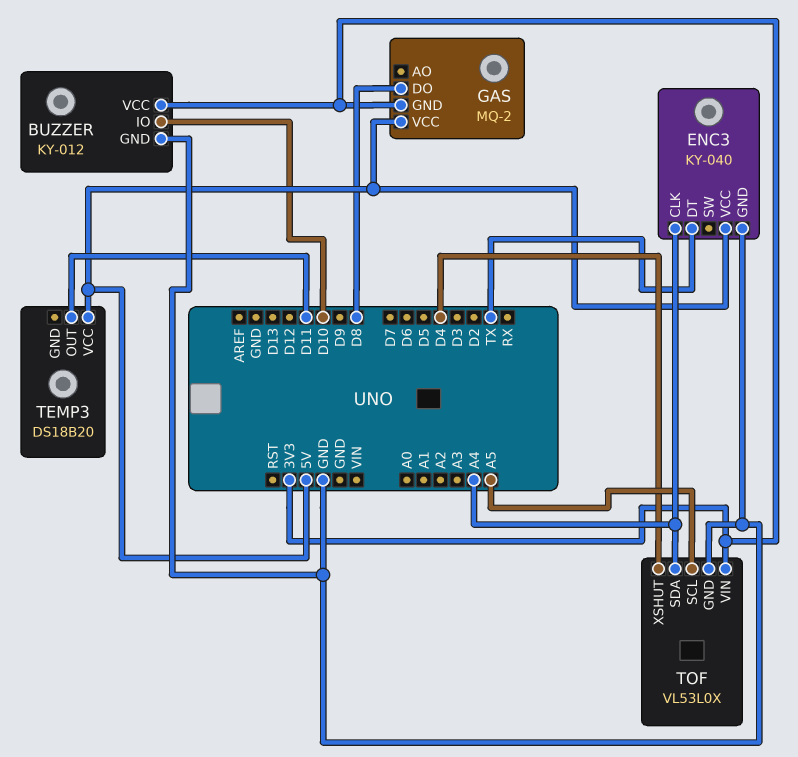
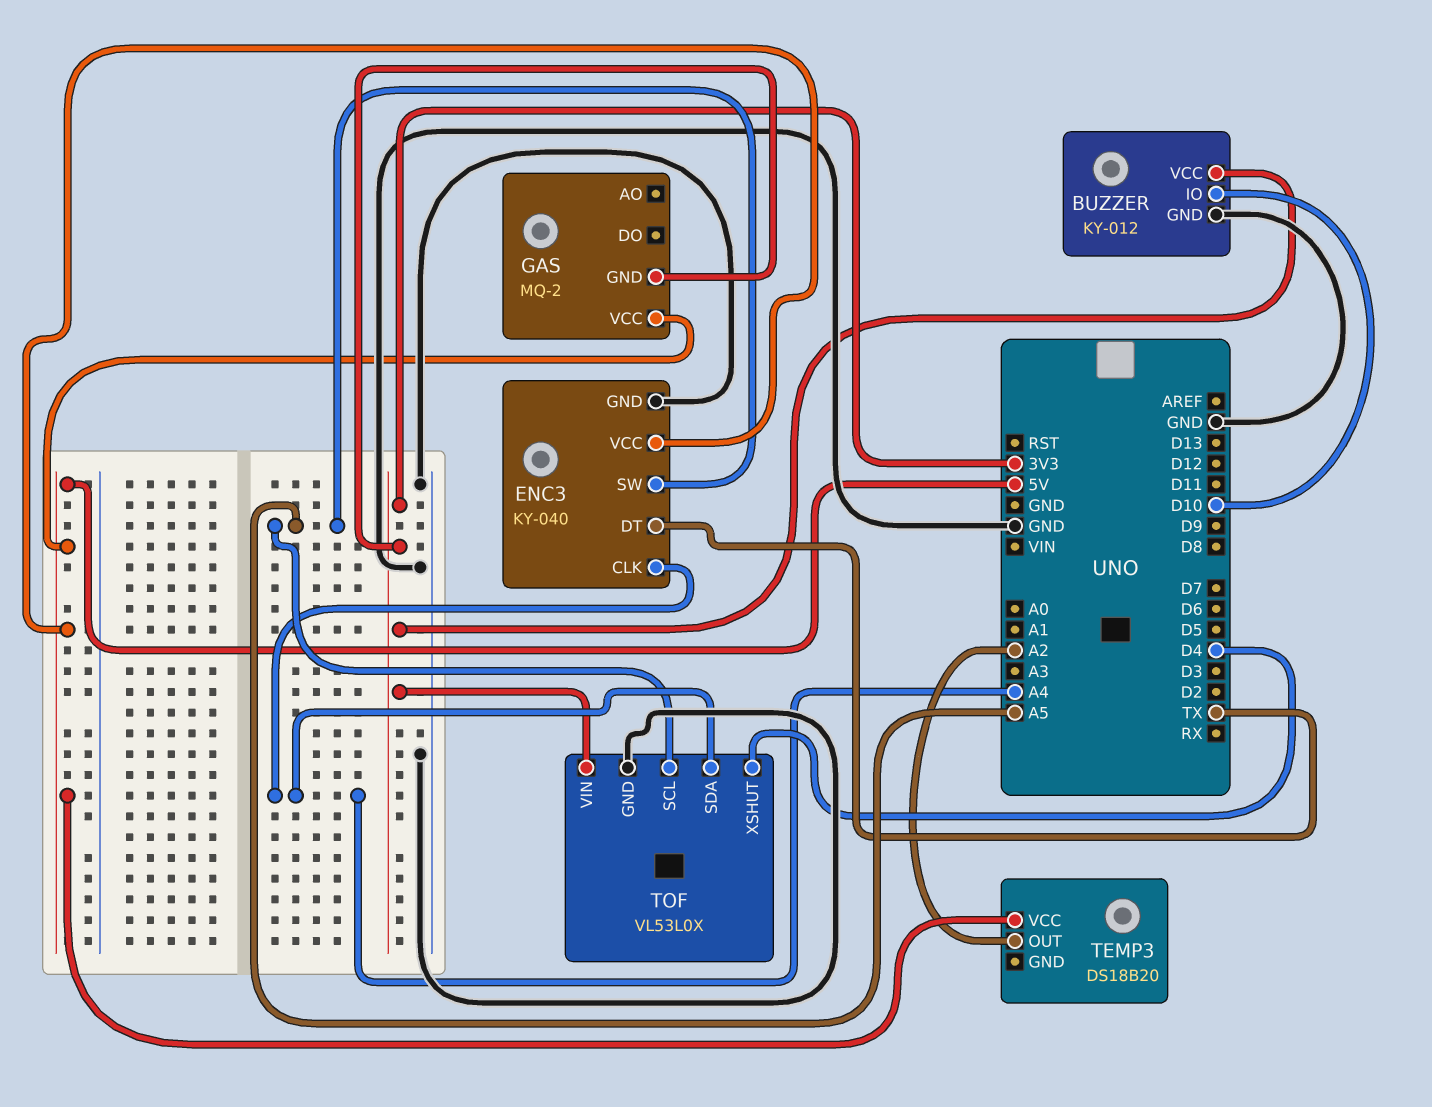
ENC3 pin SW: none -> A5
GAS pin DO: D8 -> none
TEMP3 pin OUT: D11 -> A2

